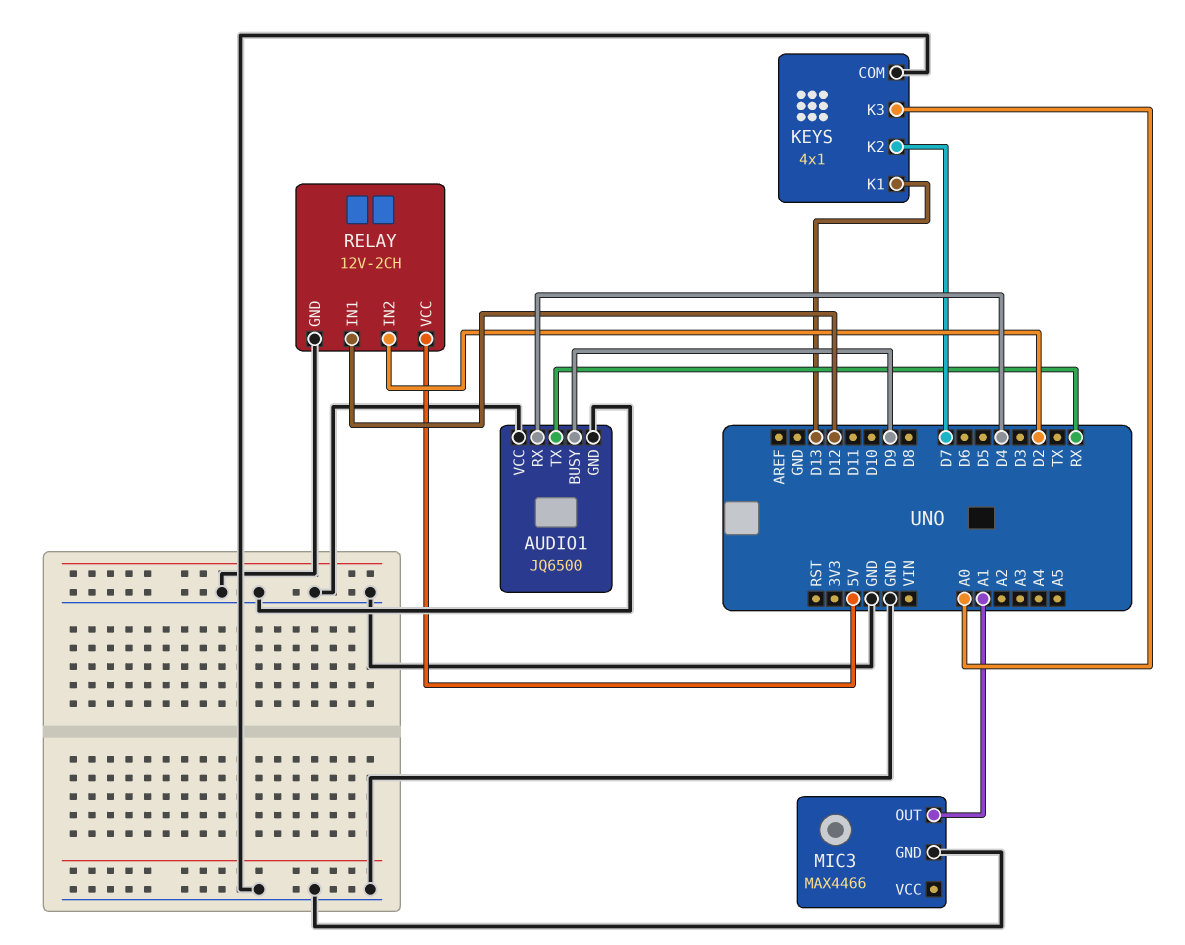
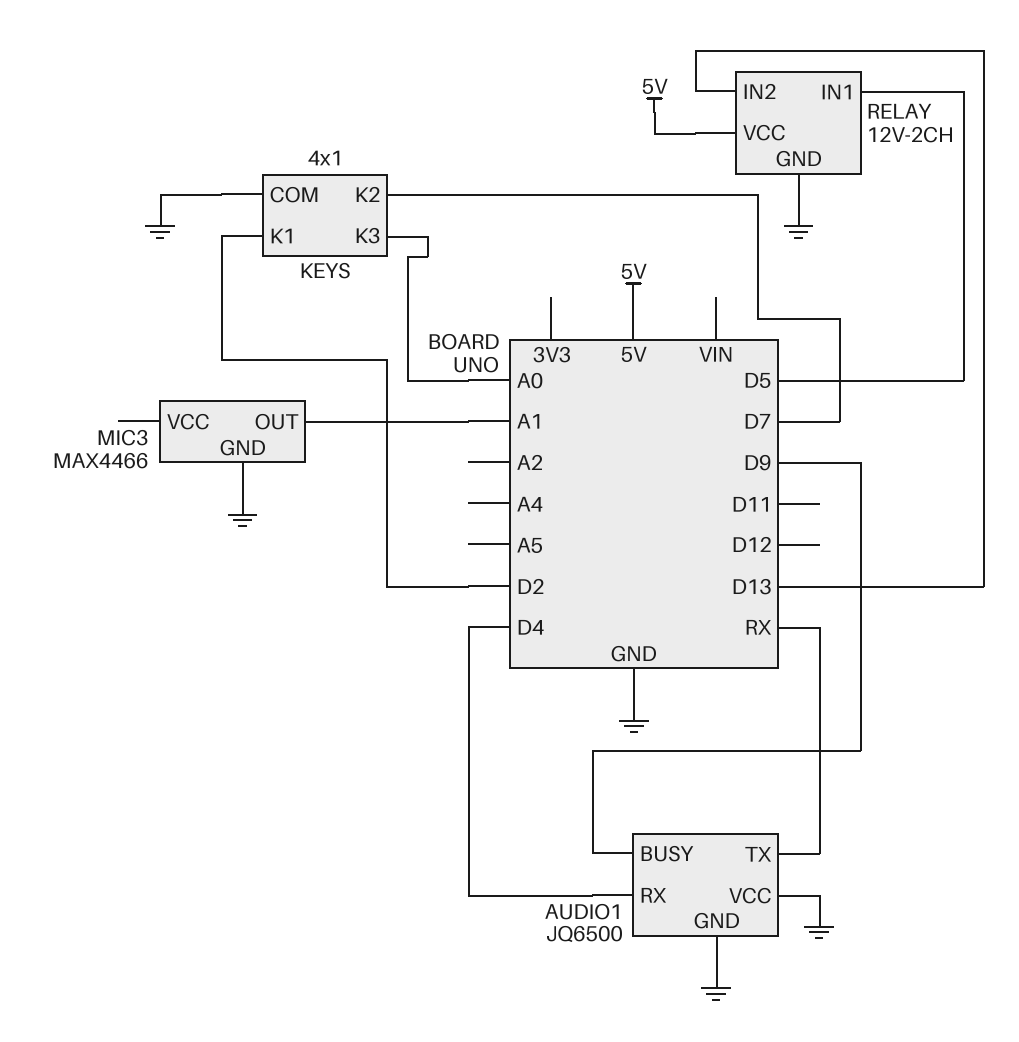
KEYS pin K1: D13 -> D2
RELAY pin IN1: D12 -> D5
RELAY pin IN2: D2 -> D13

